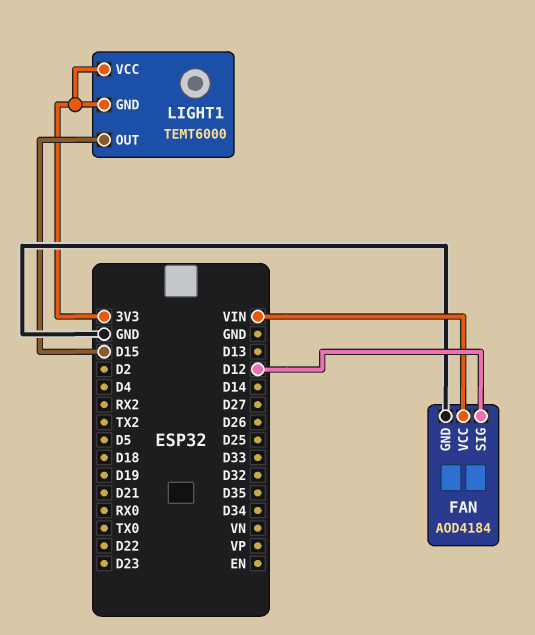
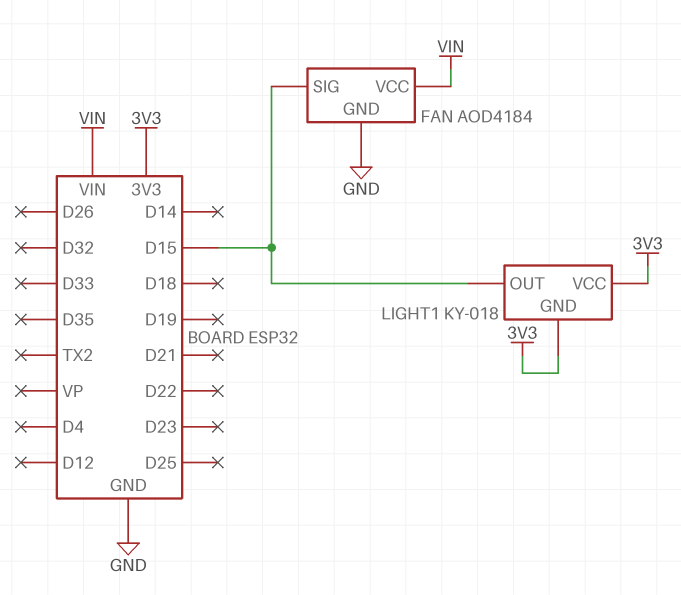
FAN pin SIG: D12 -> D15
LIGHT1: TEMT6000 -> KY-018

